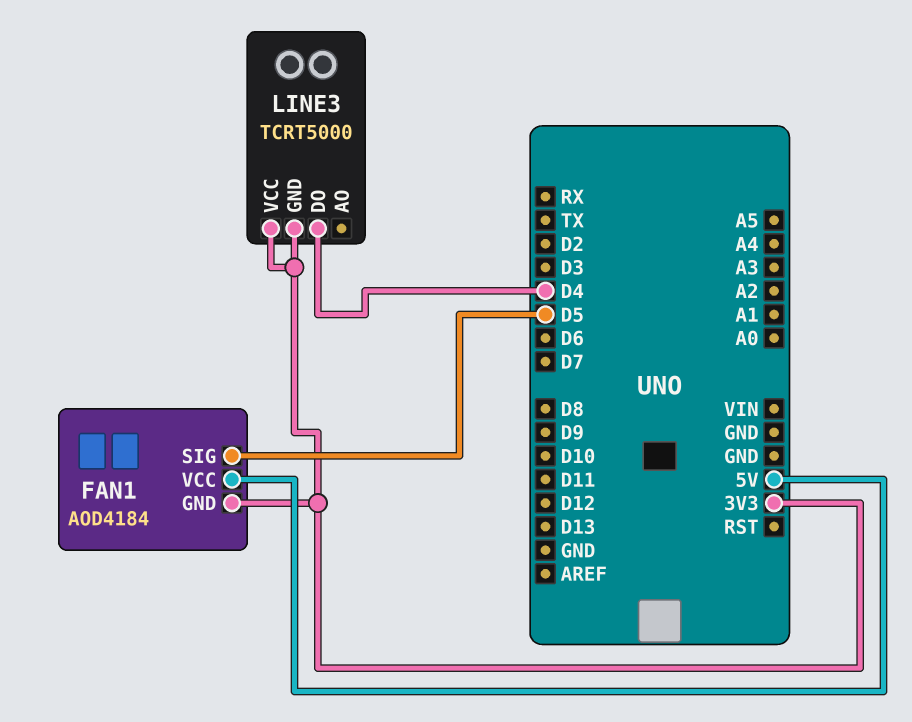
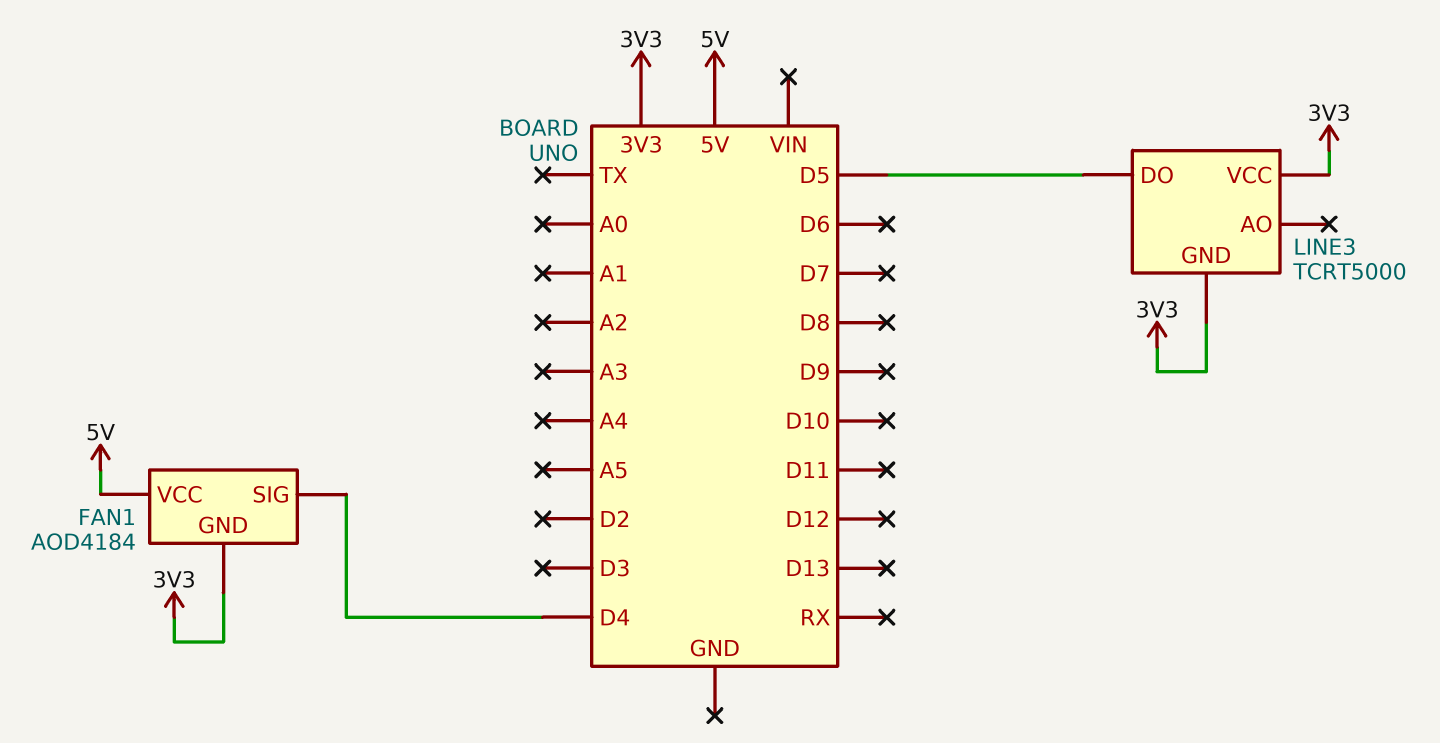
FAN1 pin SIG: D5 -> D4
LINE3 pin DO: D4 -> D5

